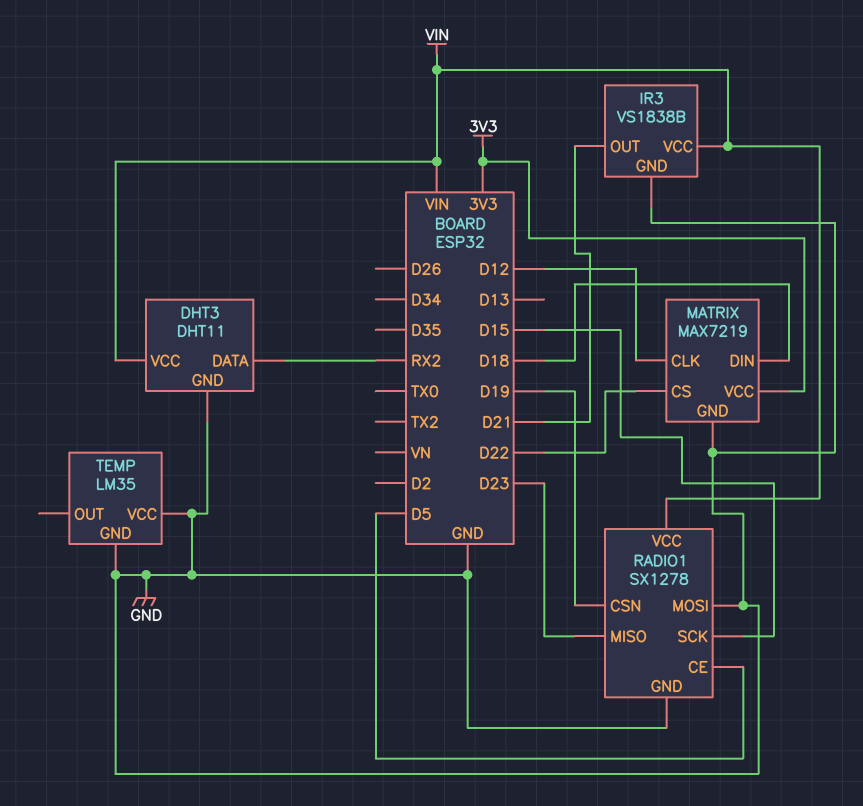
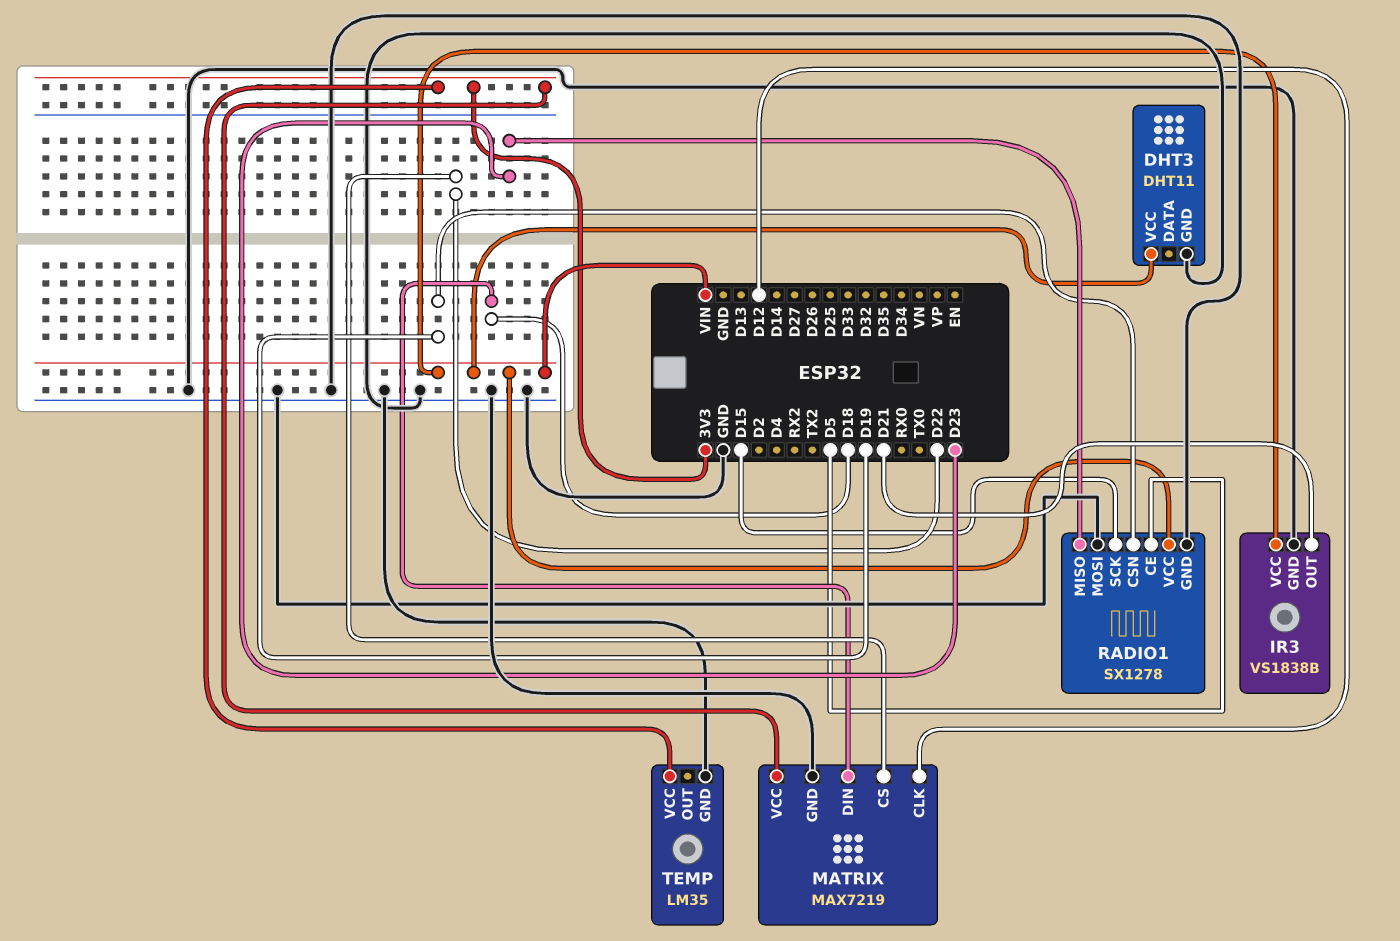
DHT3 pin DATA: RX2 -> none
TEMP pin VCC: GND -> 3V3

